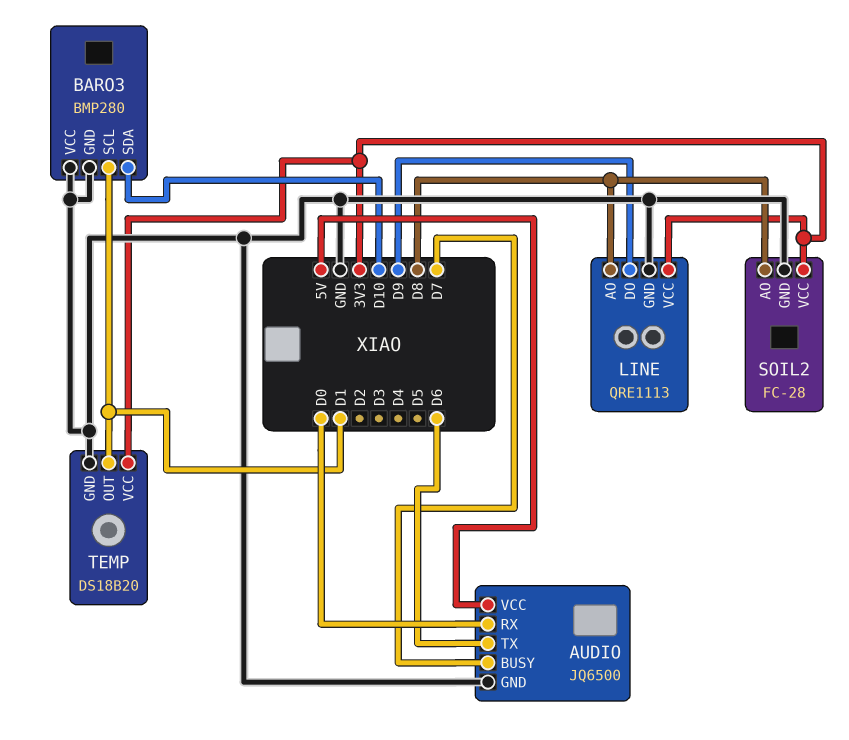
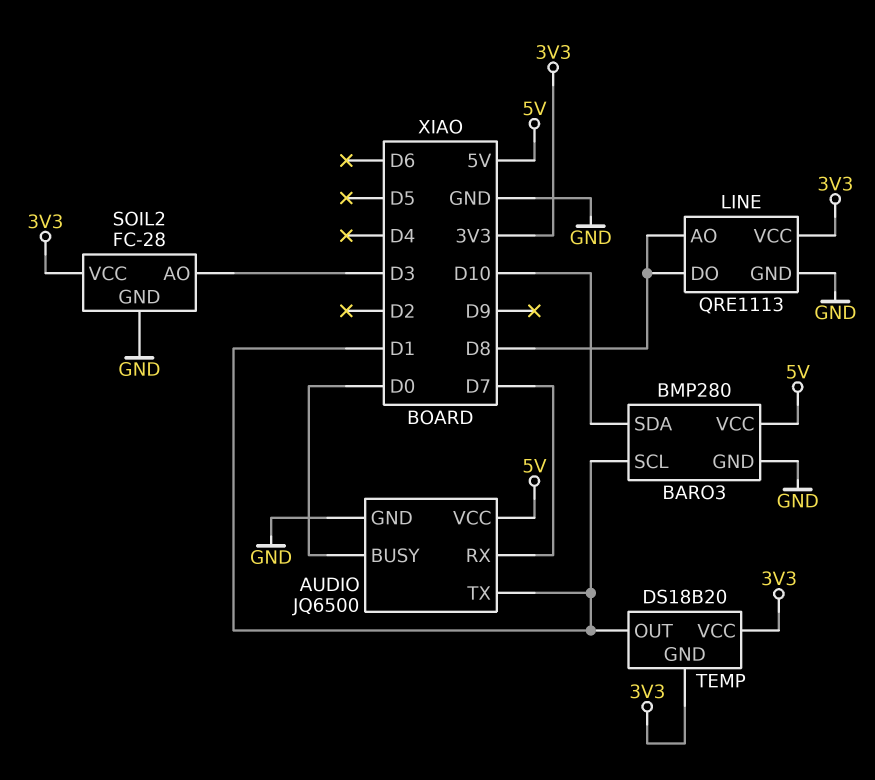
AUDIO pin BUSY: D7 -> D0
AUDIO pin RX: D0 -> D7
AUDIO pin TX: D6 -> D1
BARO3 pin VCC: GND -> 5V
LINE pin DO: D9 -> D8
SOIL2 pin AO: D8 -> D3
TEMP pin GND: GND -> 3V3

